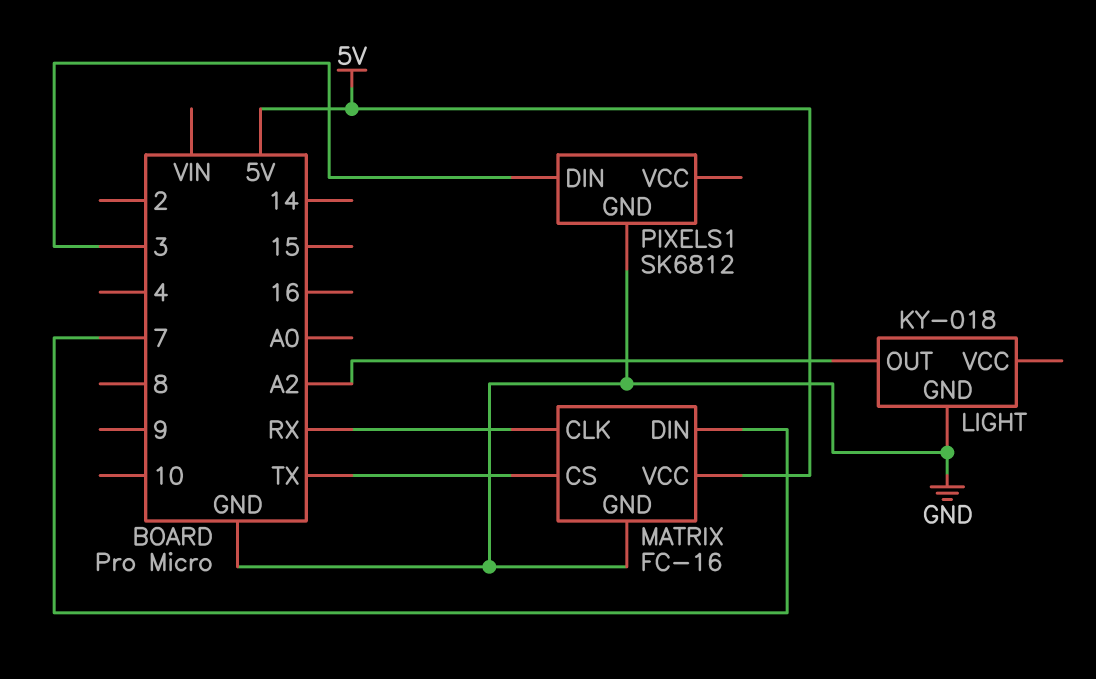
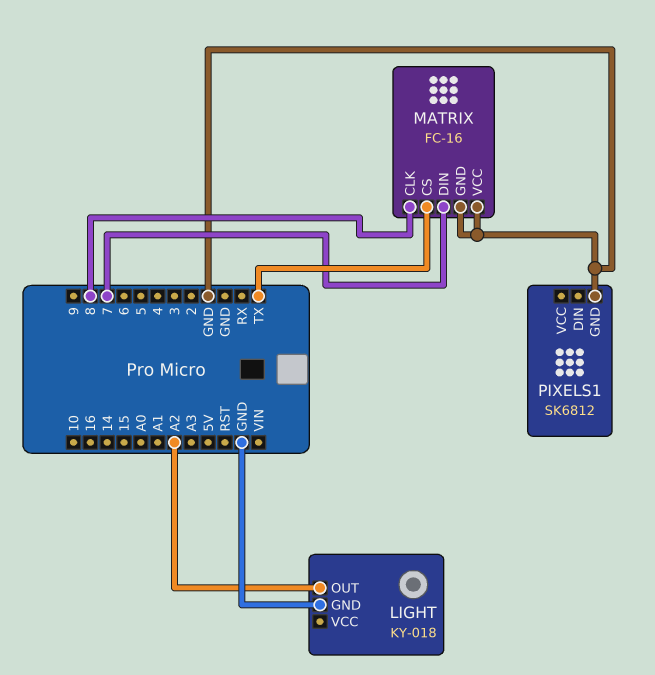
MATRIX pin CLK: RX -> 8
MATRIX pin VCC: 5V -> GND
PIXELS1 pin DIN: 3 -> none

